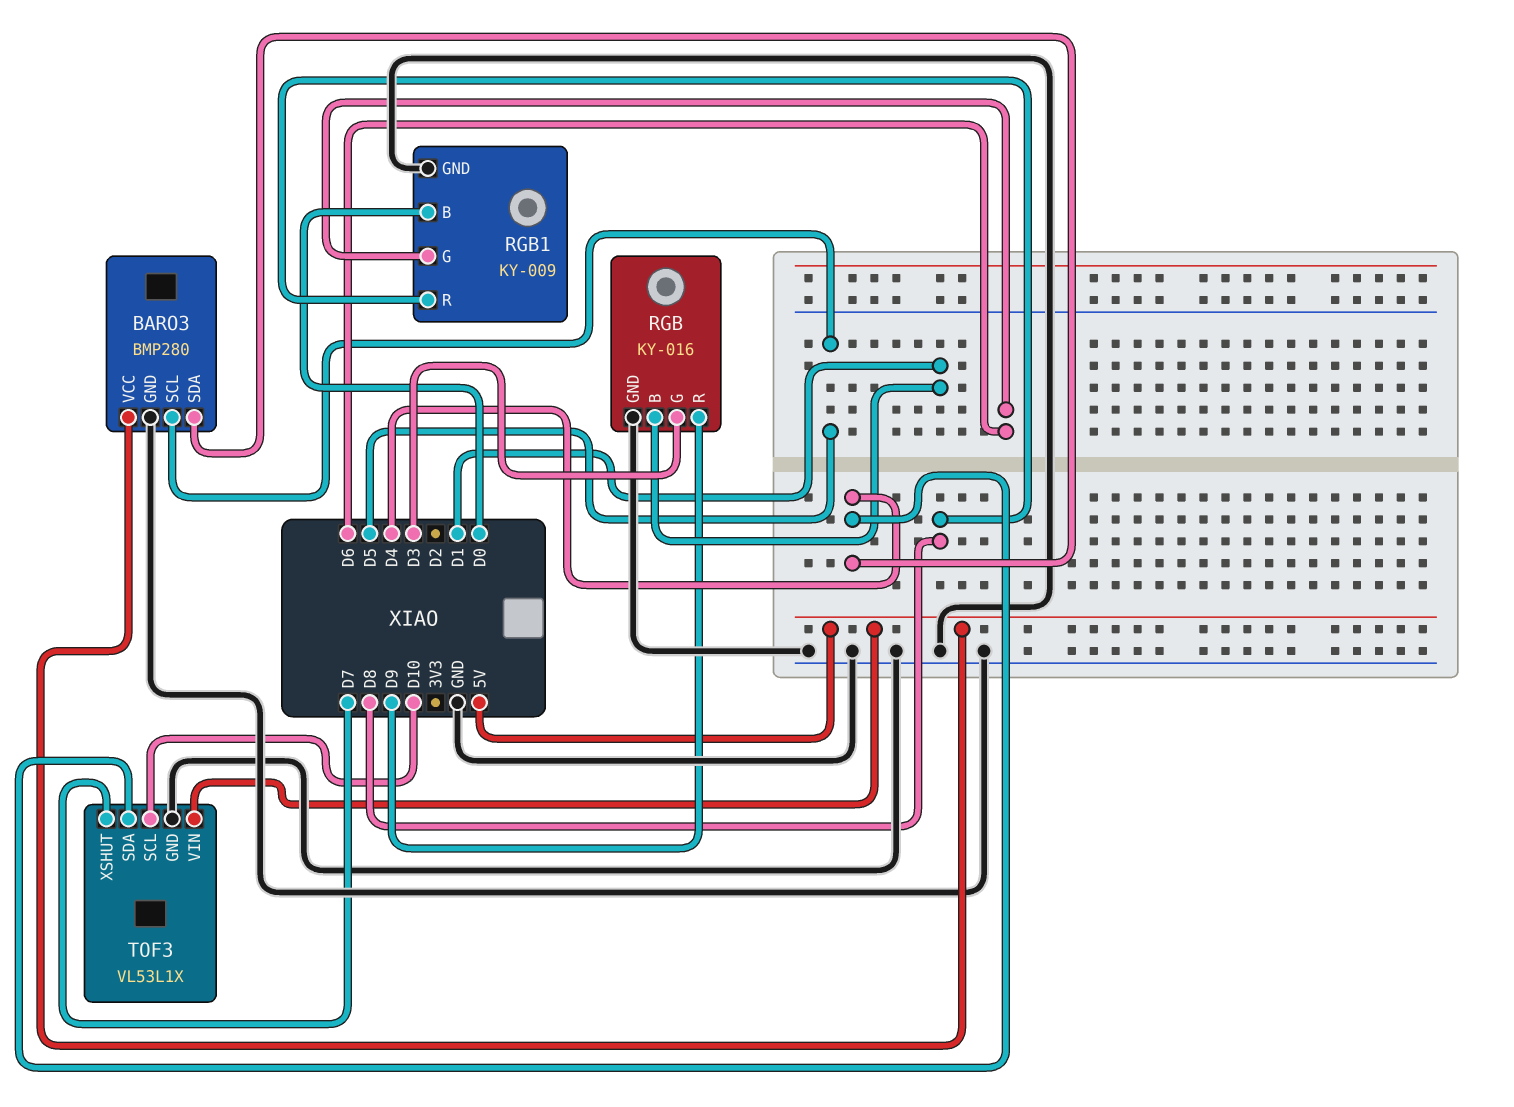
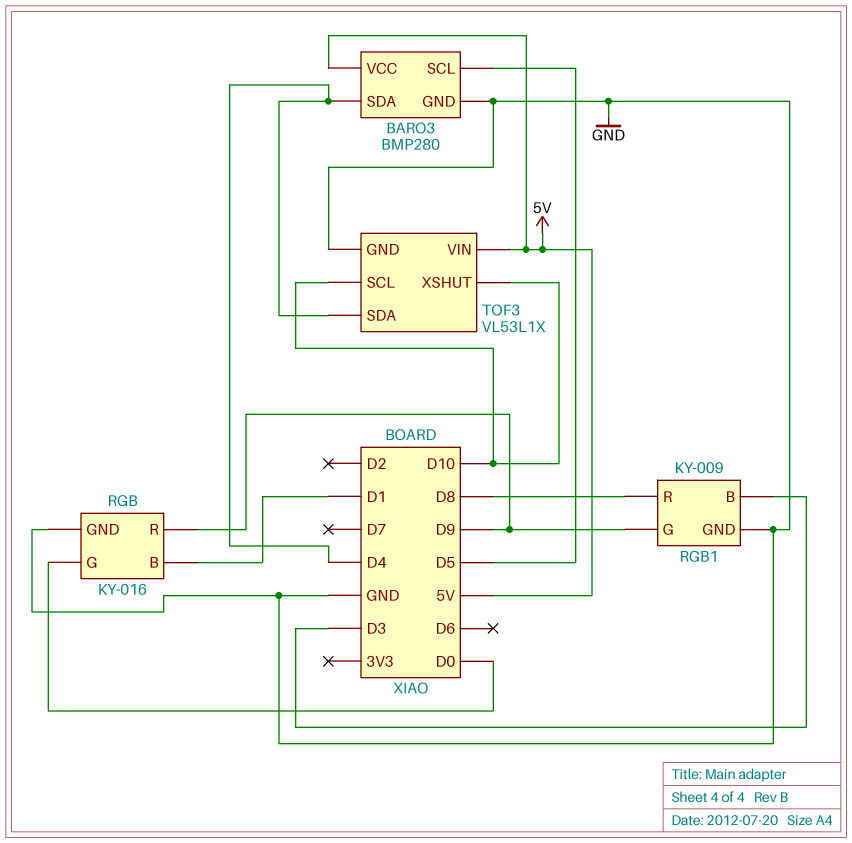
RGB pin G: D3 -> D0
RGB1 pin B: D0 -> D3
RGB1 pin G: D6 -> D9
TOF3 pin XSHUT: D7 -> D10

